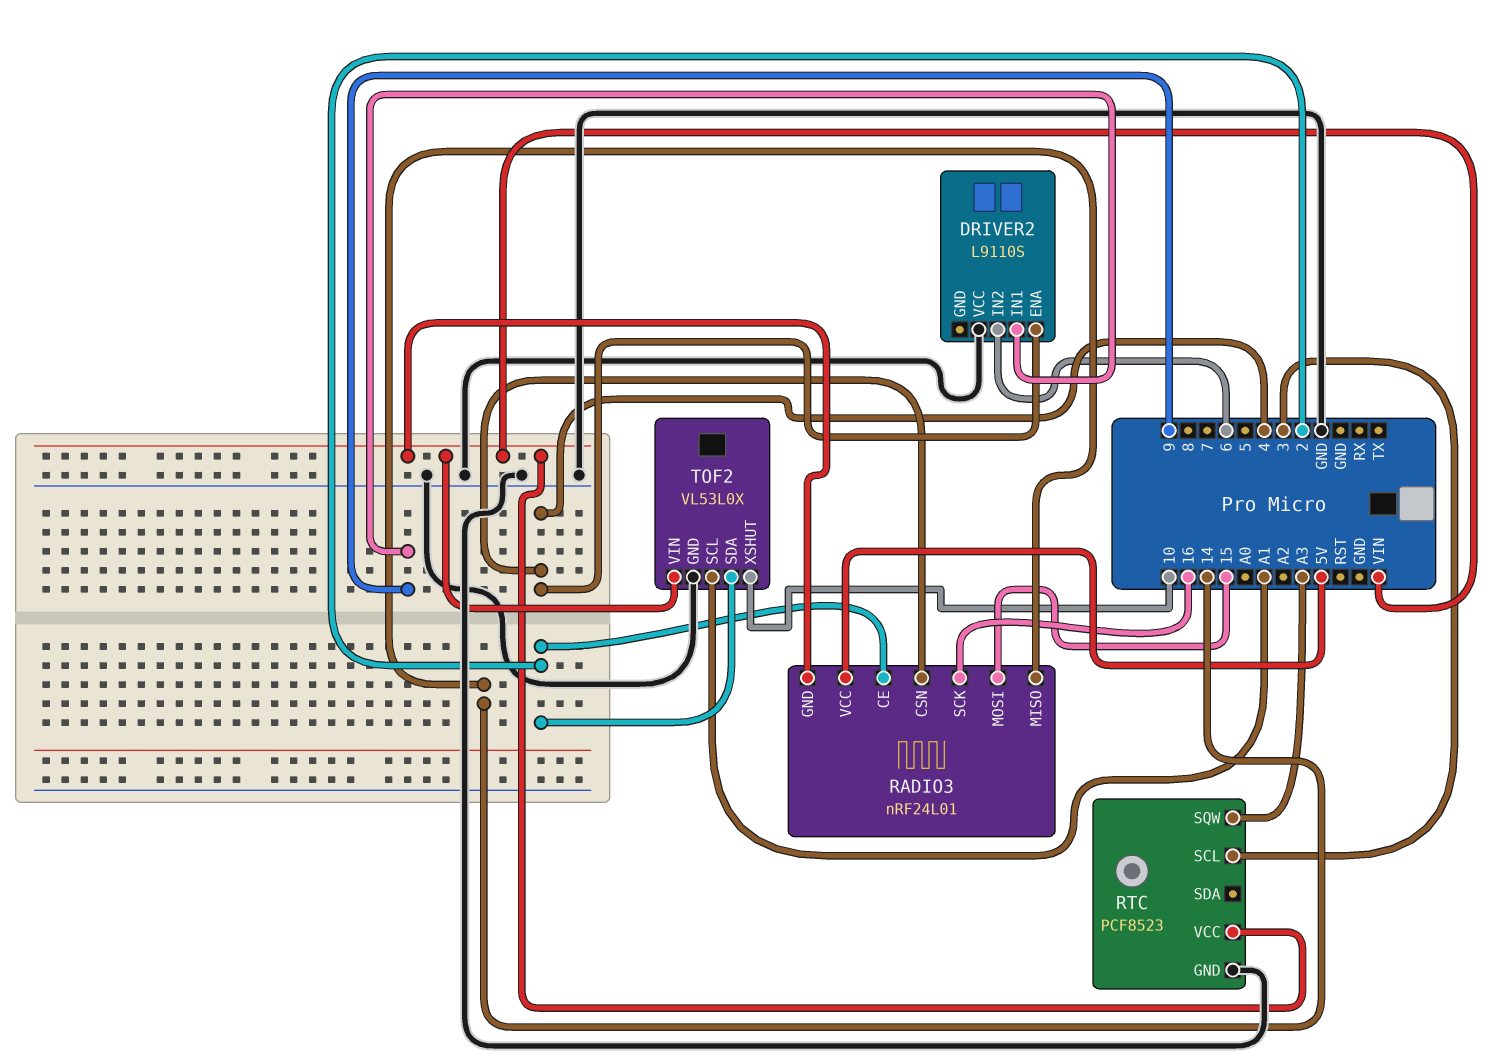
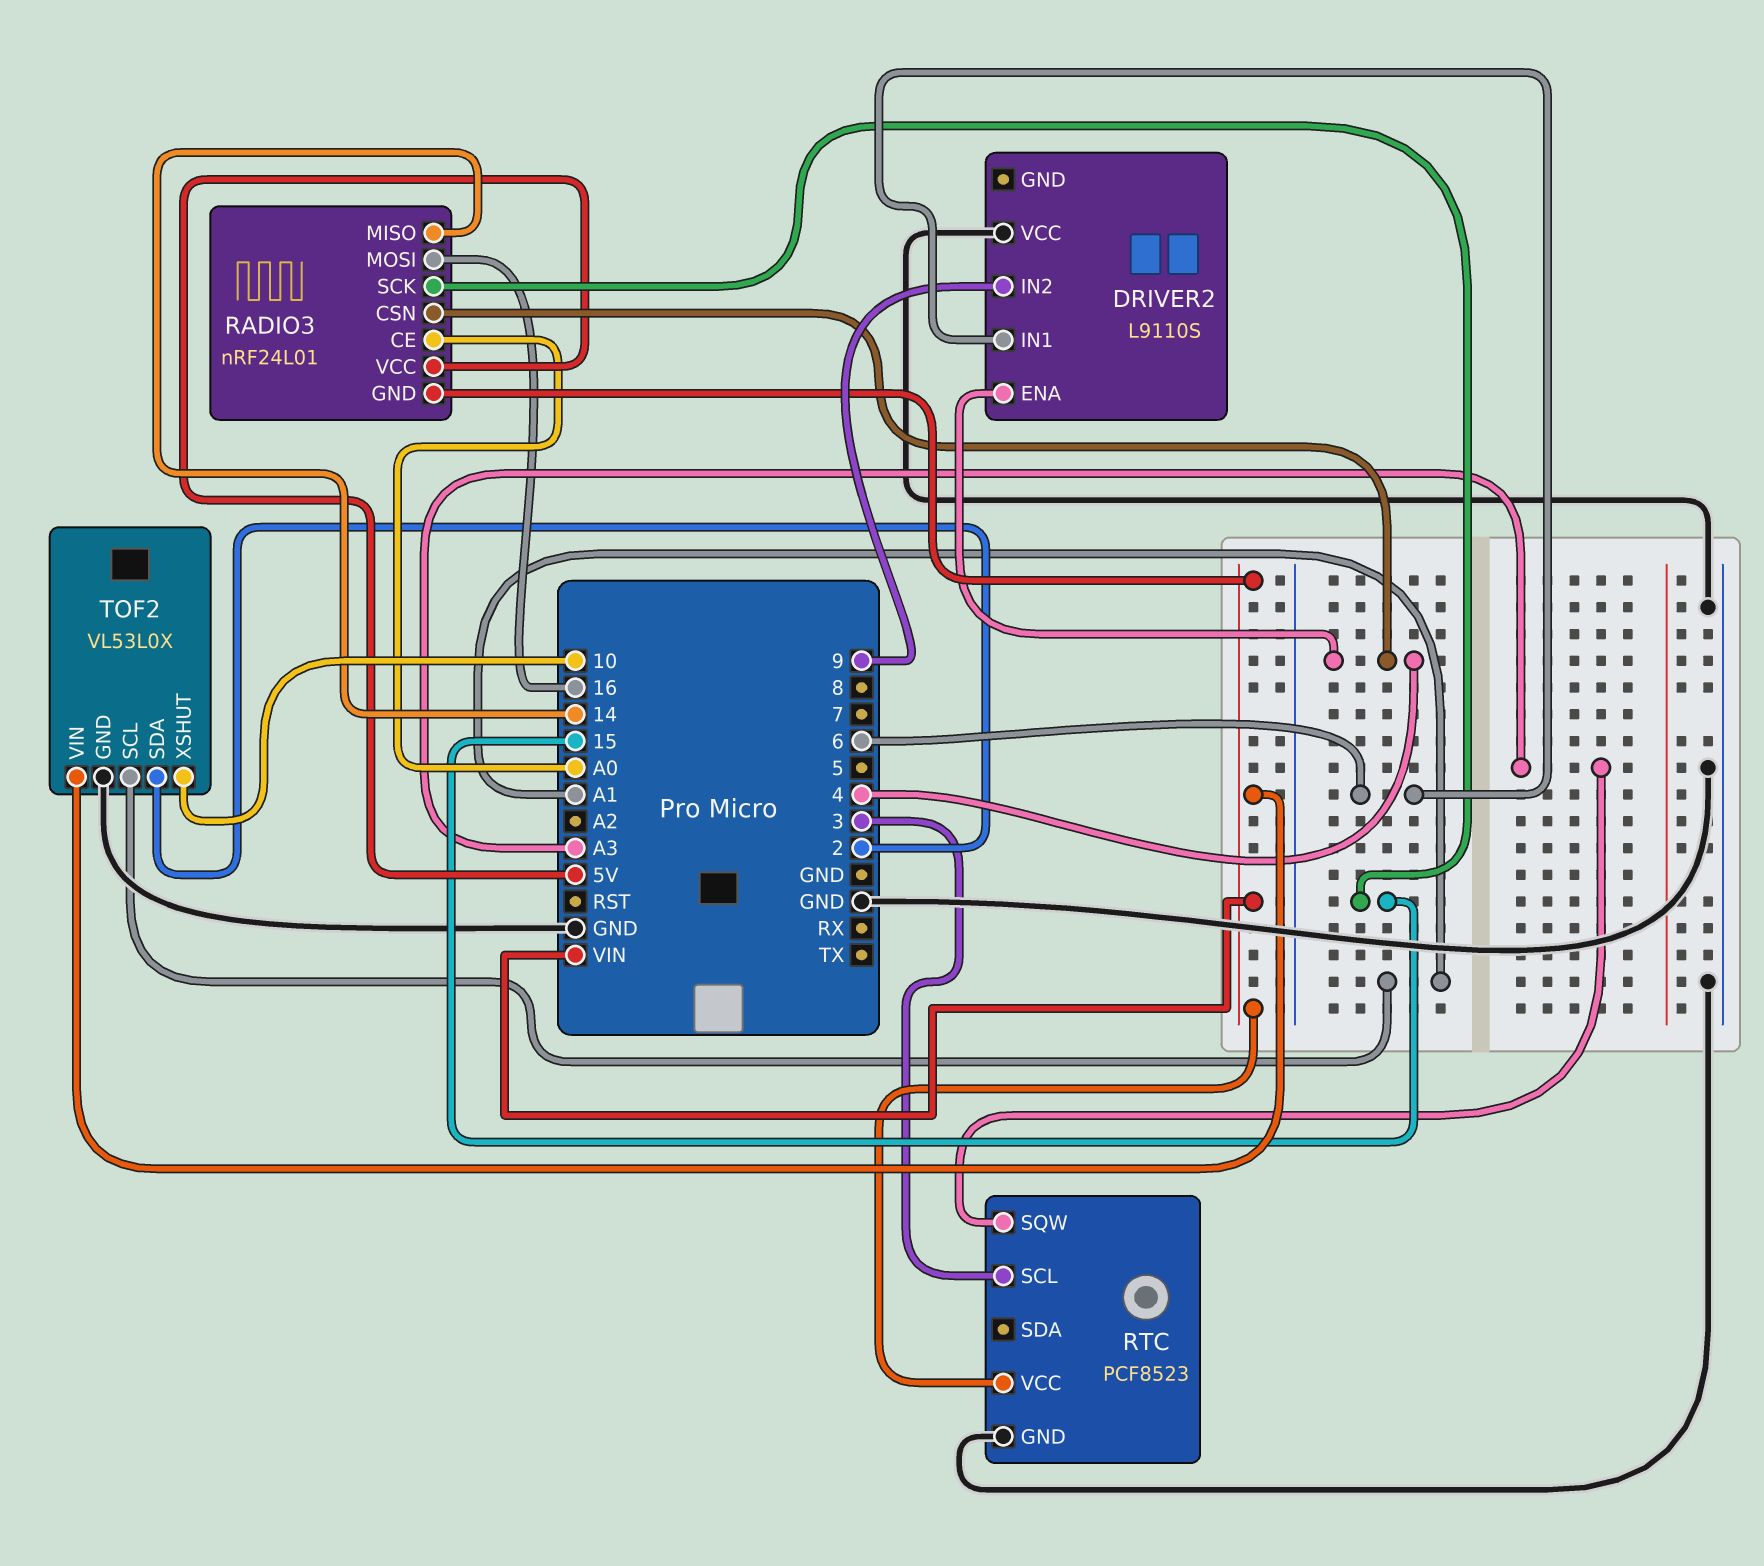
DRIVER2 pin IN1: 9 -> 6
DRIVER2 pin IN2: 6 -> 9
RADIO3 pin CE: 2 -> A0
RADIO3 pin MOSI: 15 -> 16
RADIO3 pin SCK: 16 -> 15

